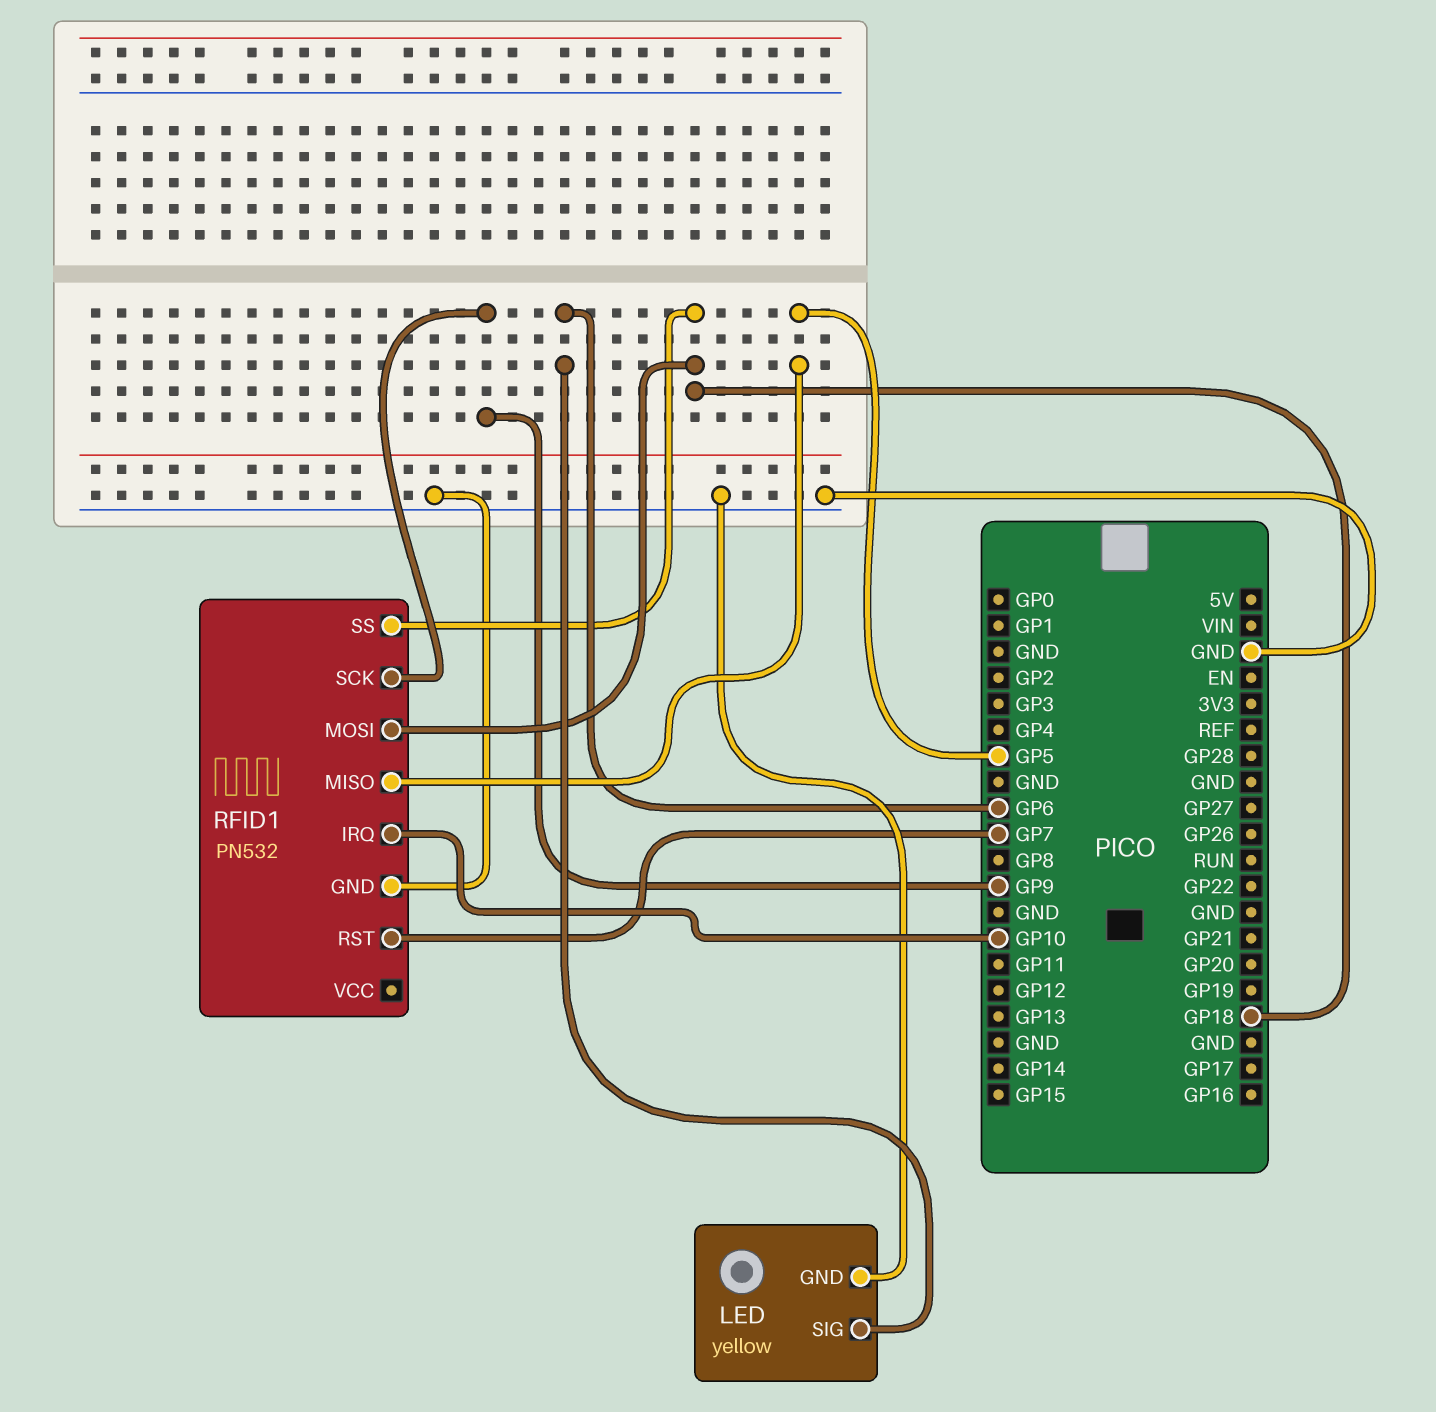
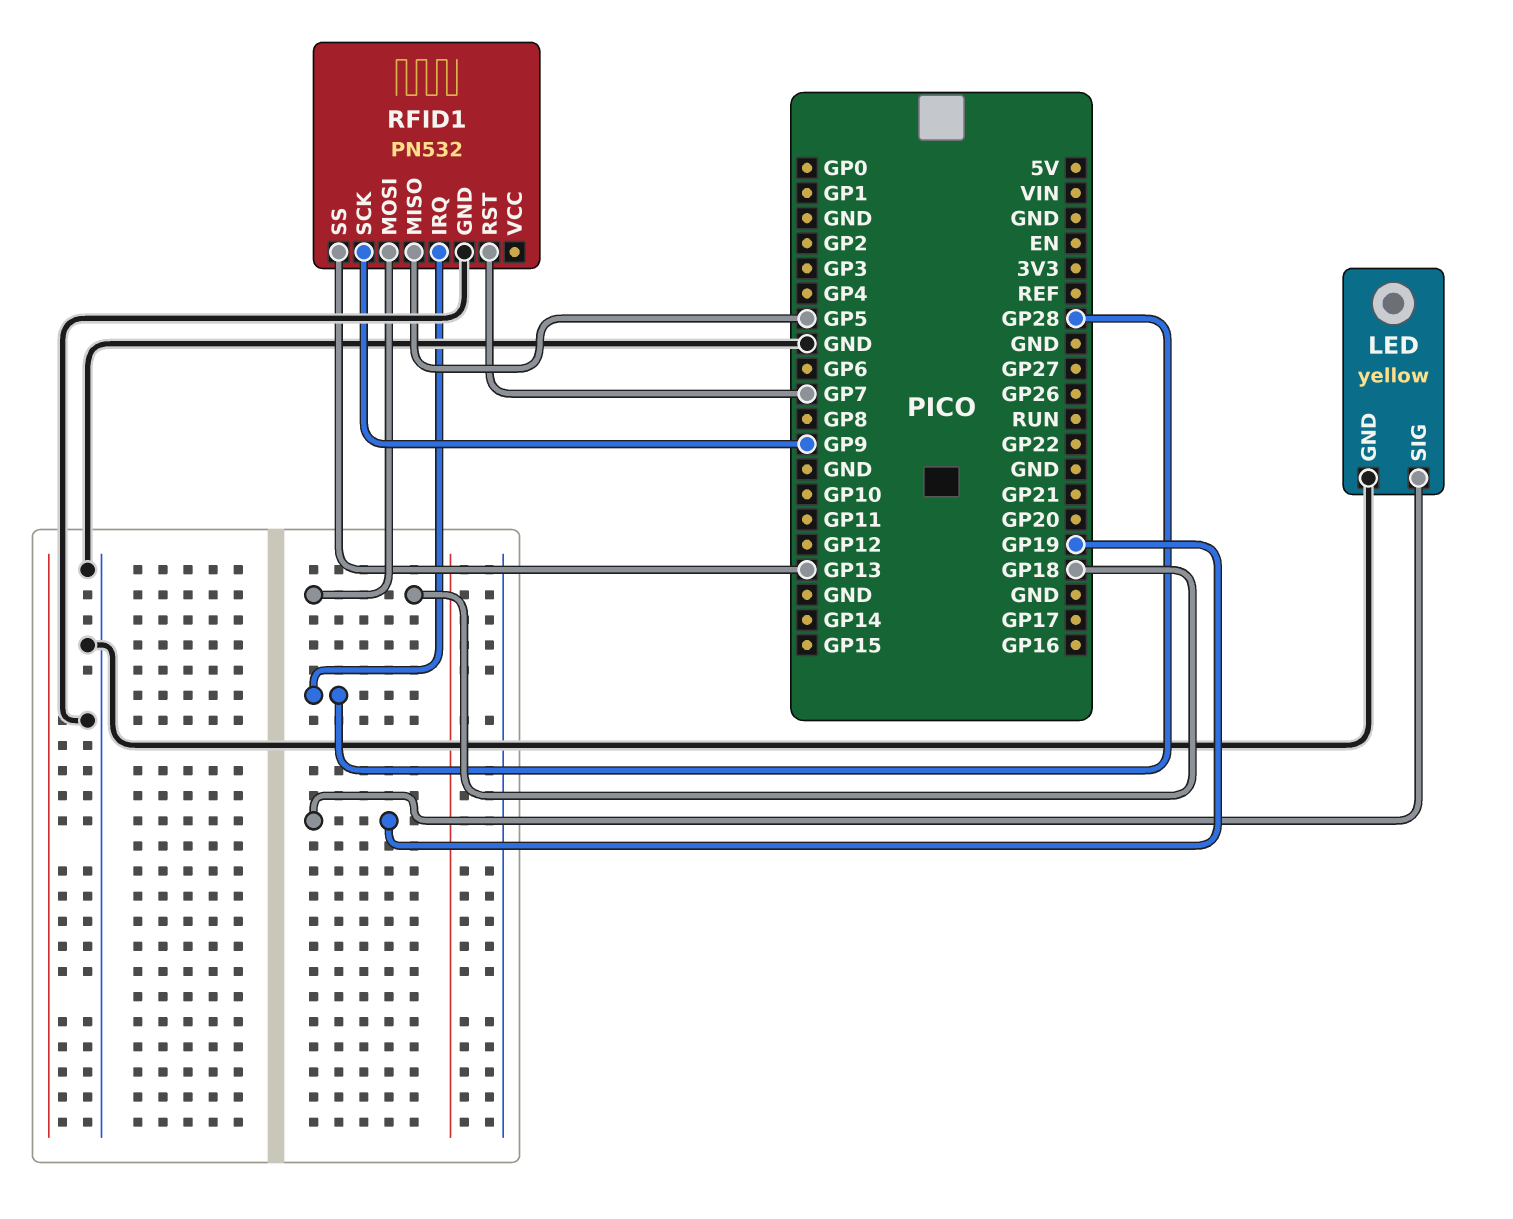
LED pin SIG: GP6 -> GP19
RFID1 pin IRQ: GP10 -> GP28
RFID1 pin SS: GP18 -> GP13

